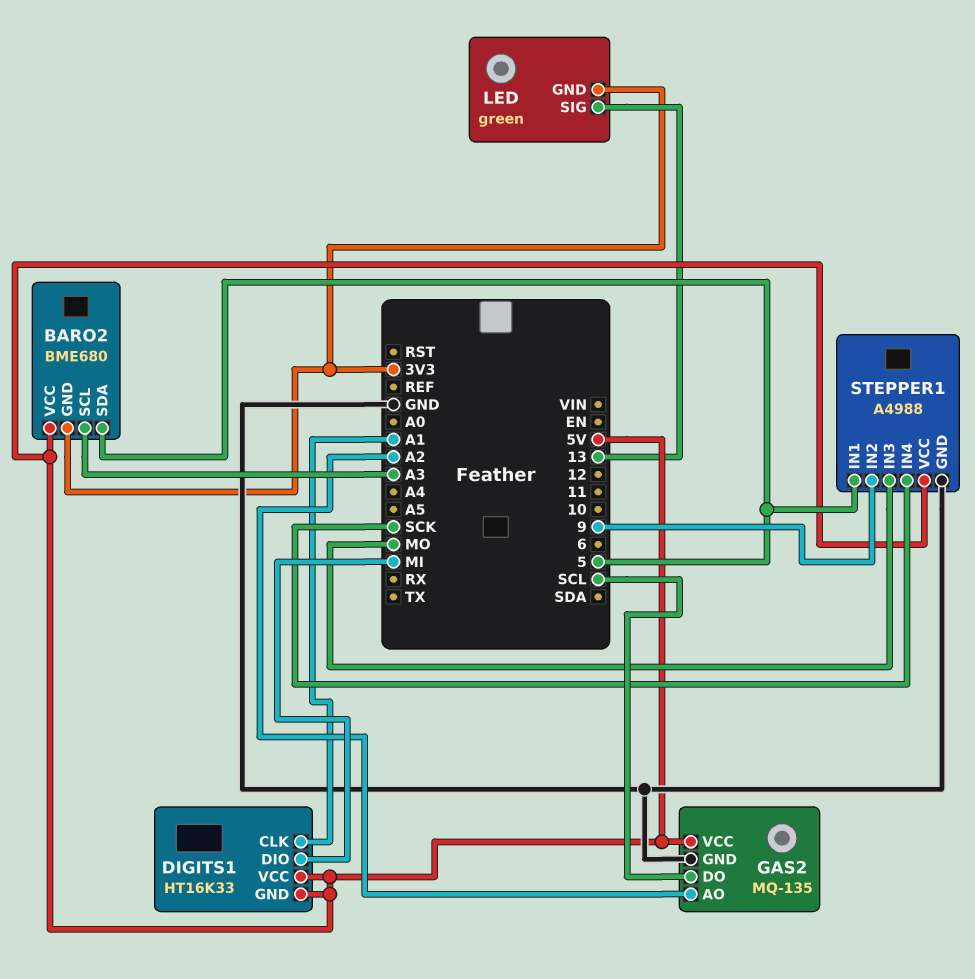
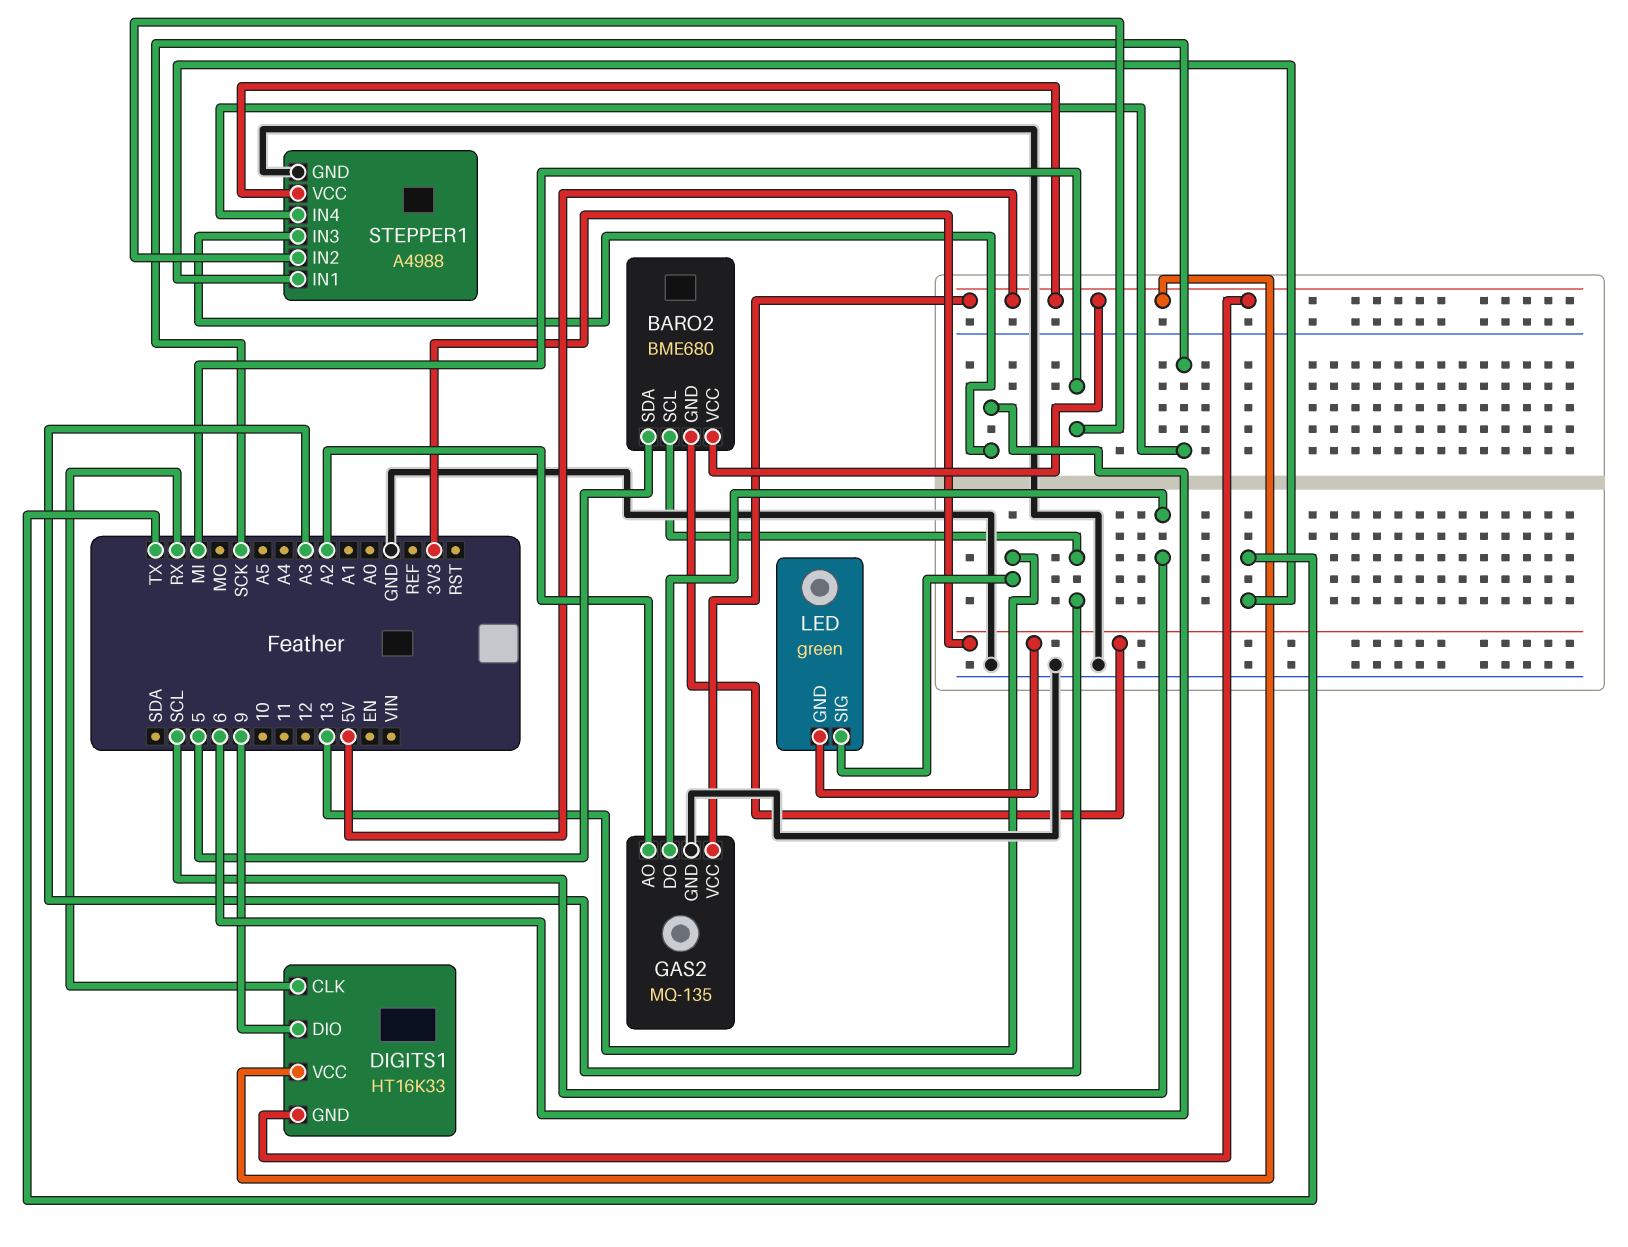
DIGITS1 pin CLK: A1 -> RX
DIGITS1 pin DIO: MI -> 9
STEPPER1 pin IN1: 5 -> TX
STEPPER1 pin IN2: 9 -> MI
STEPPER1 pin IN3: MO -> 6

